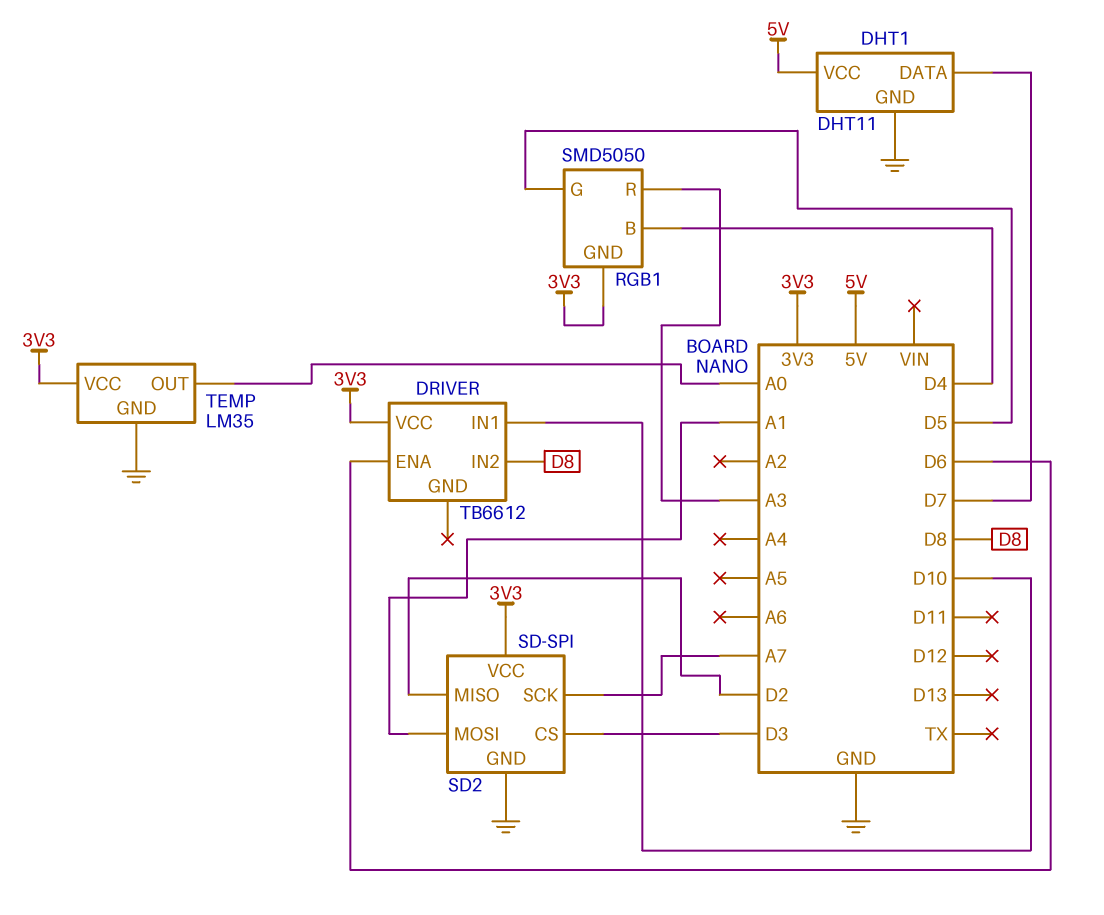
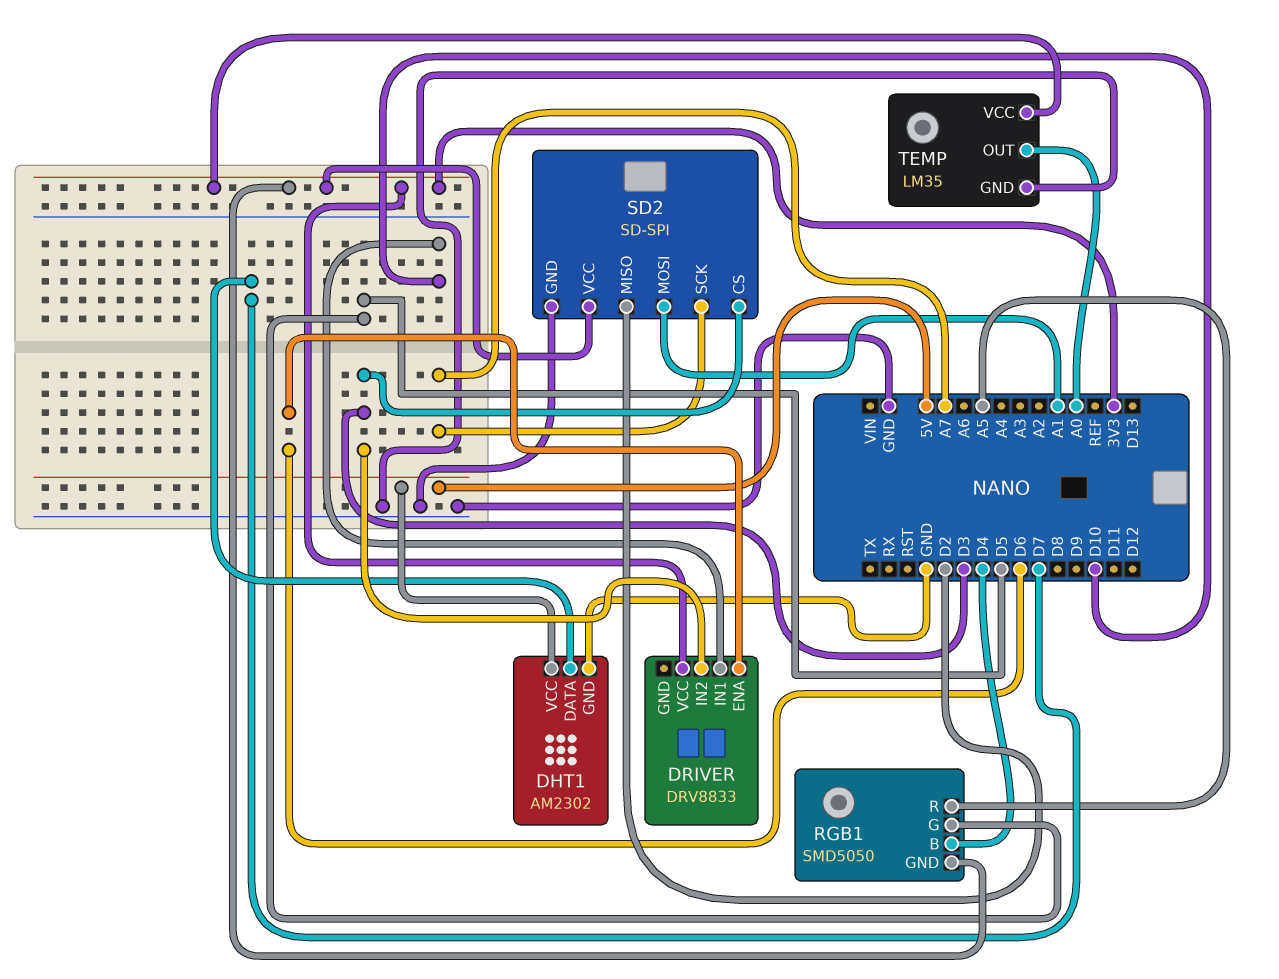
DHT1: DHT11 -> AM2302
DRIVER: TB6612 -> DRV8833
DRIVER pin IN2: D8 -> D3
RGB1 pin R: A3 -> A5

